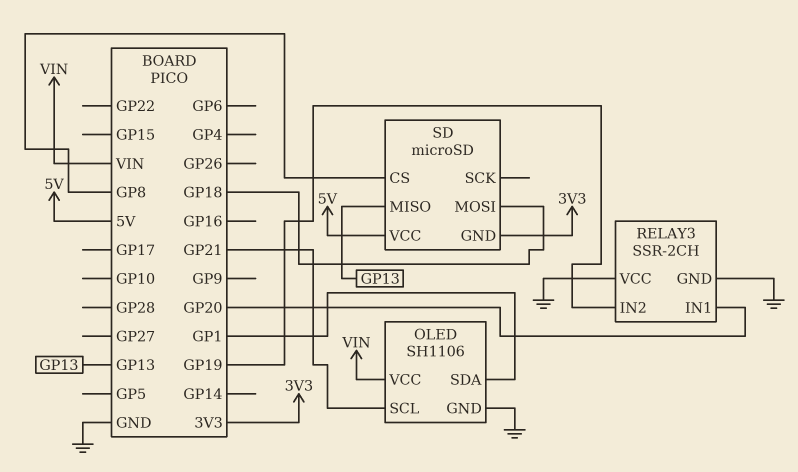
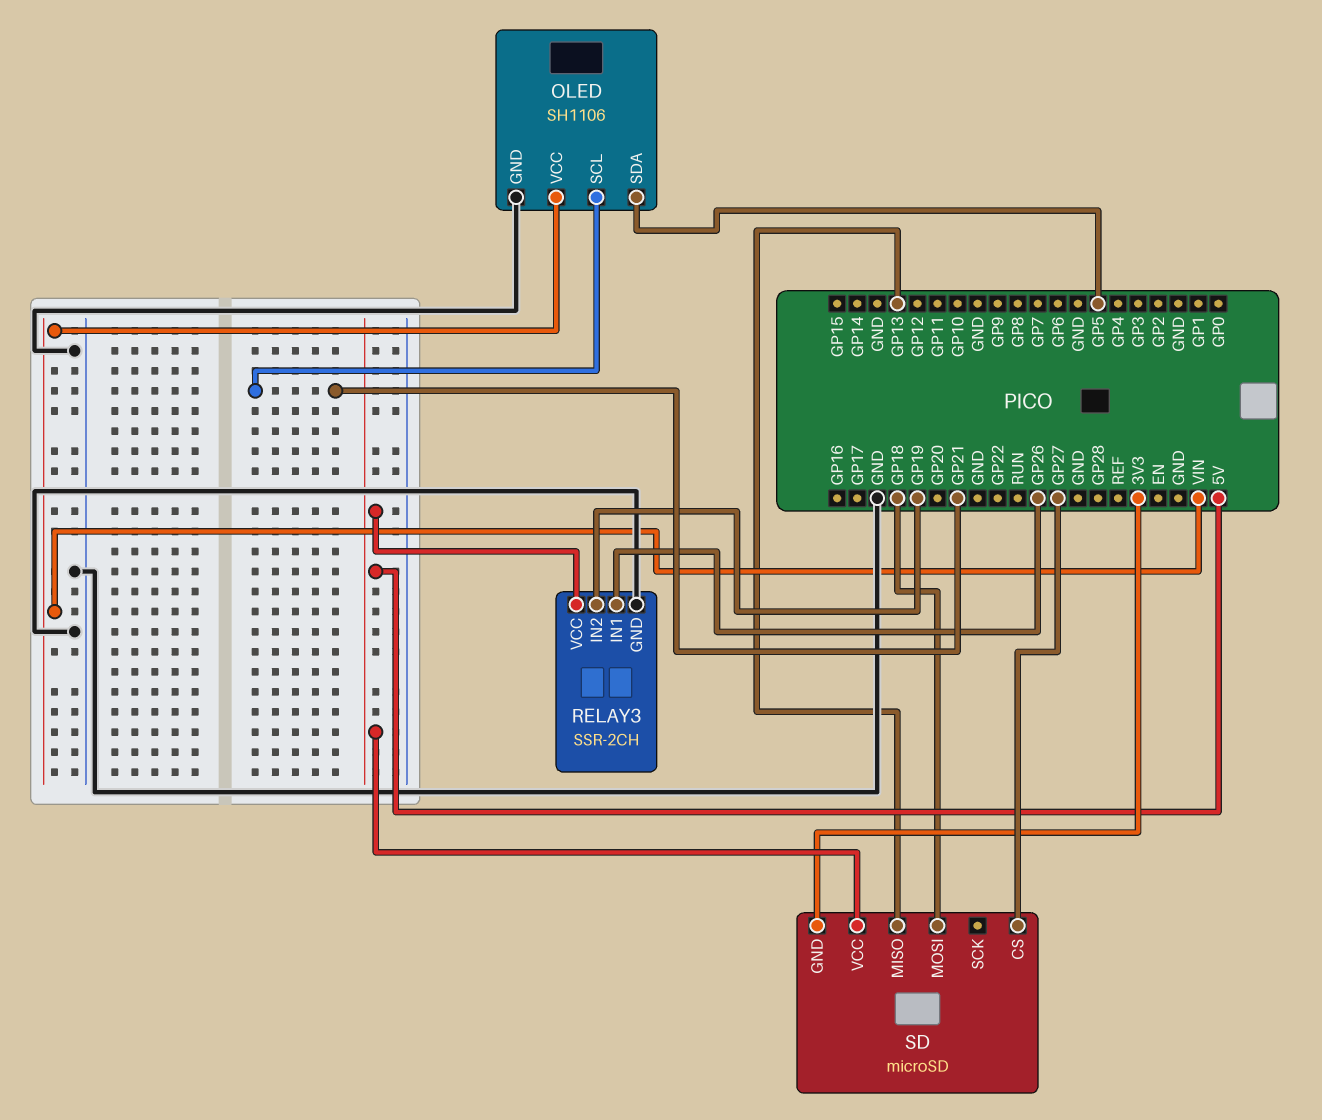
OLED pin SDA: GP1 -> GP5
RELAY3 pin IN1: GP20 -> GP26
RELAY3 pin VCC: GND -> 5V
SD pin CS: GP8 -> GP27

